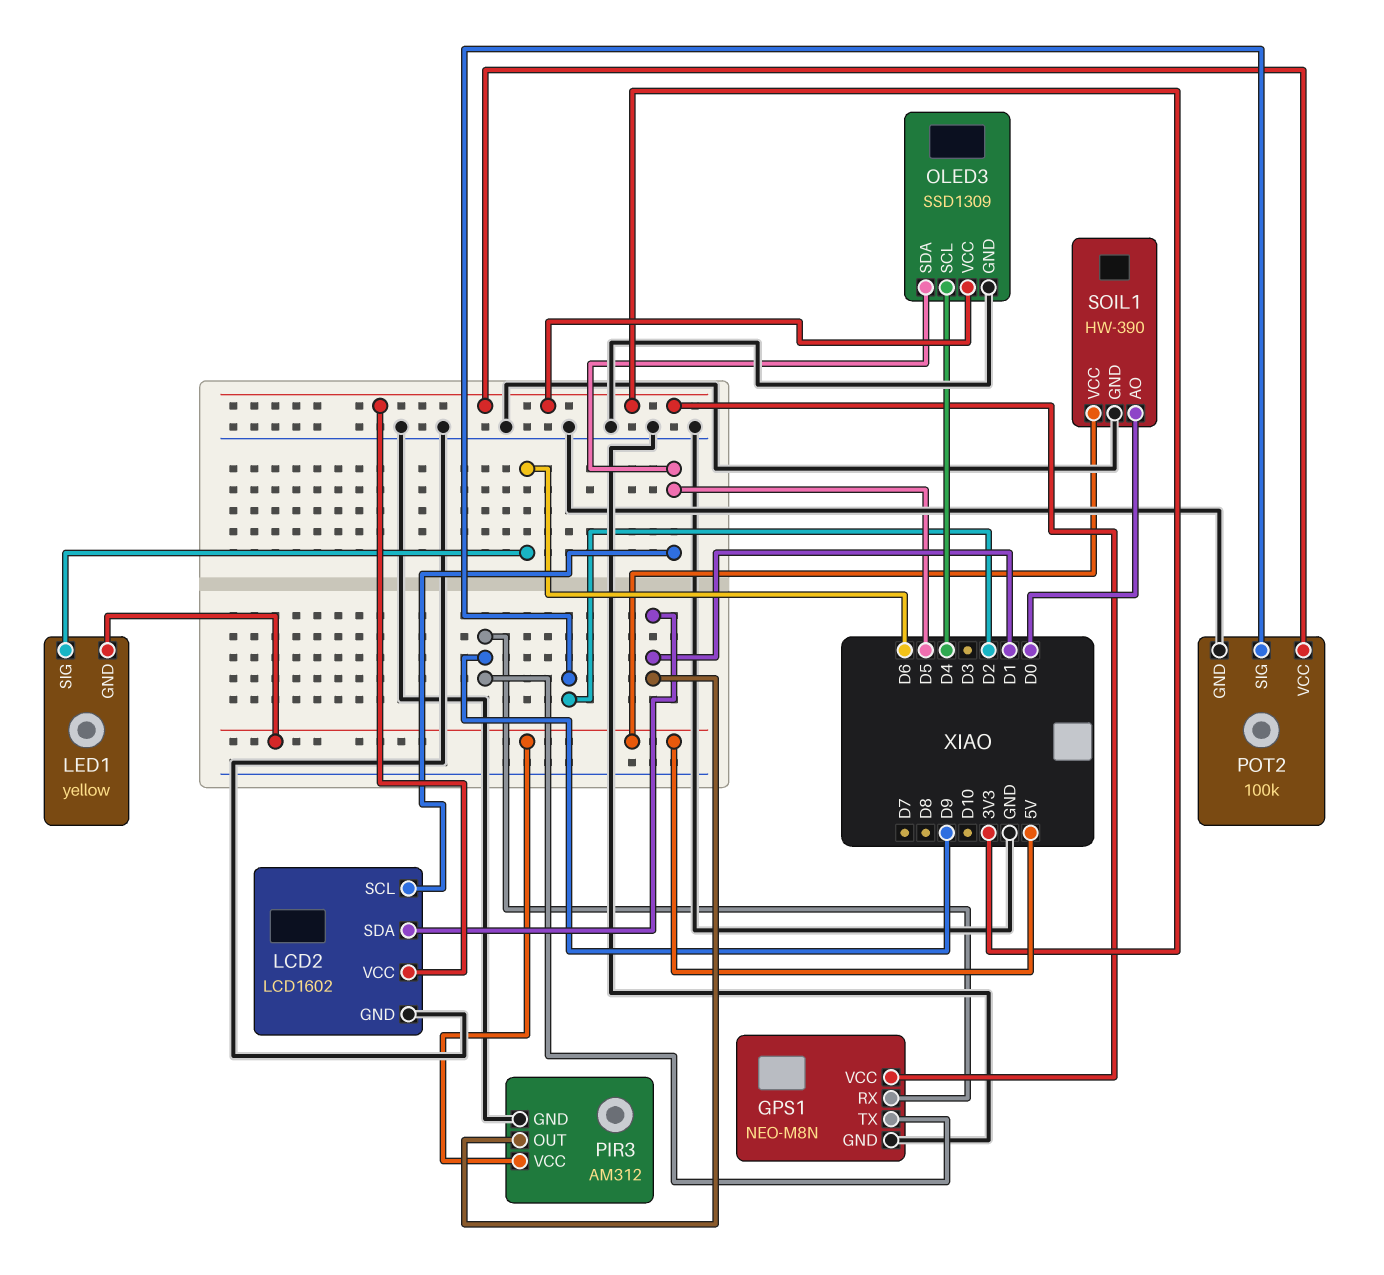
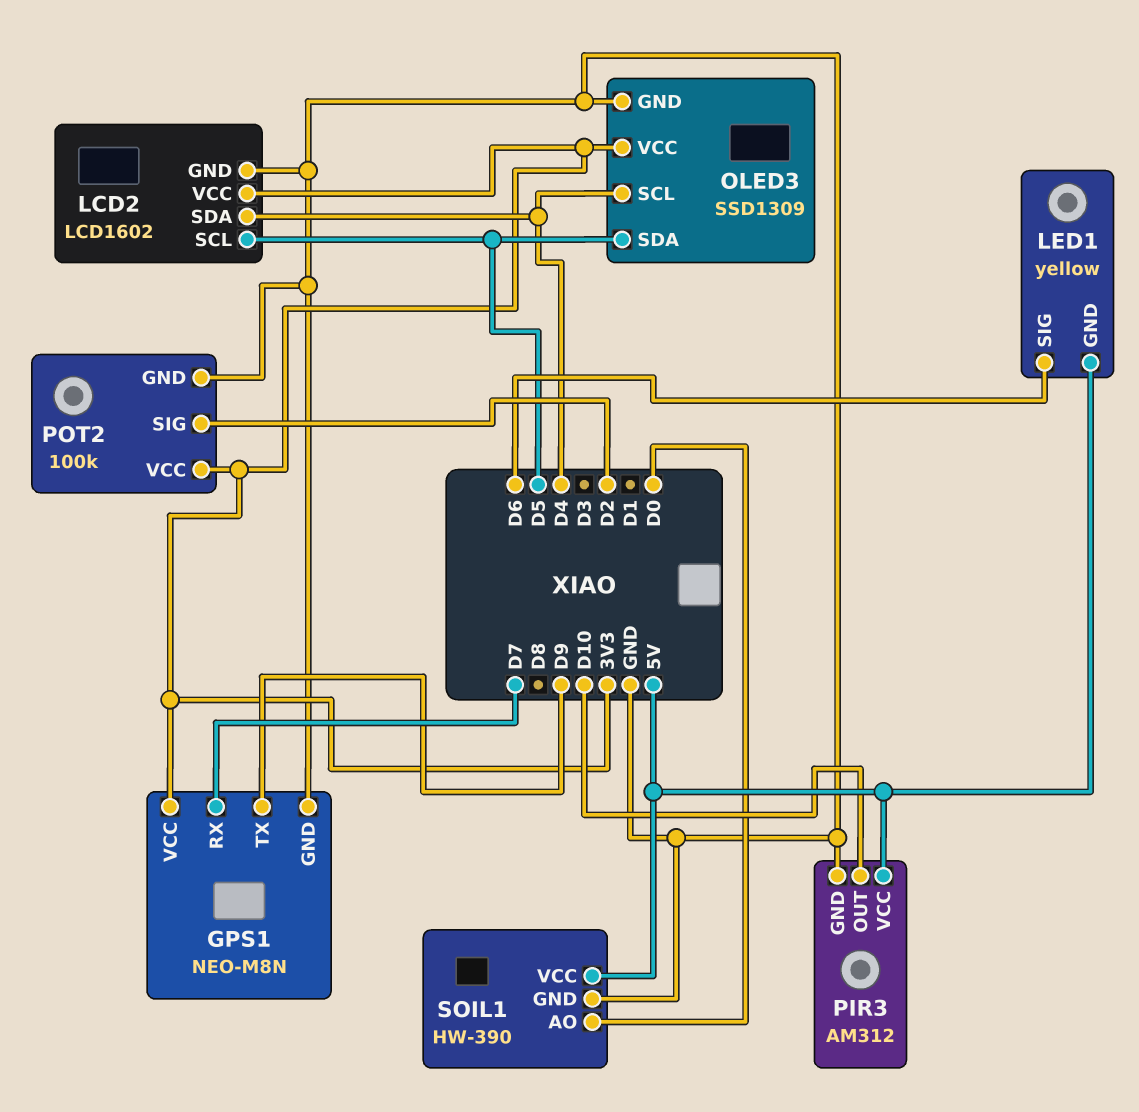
GPS1 pin RX: D9 -> D7
LCD2 pin SDA: D1 -> D4
PIR3 pin OUT: D1 -> D10

